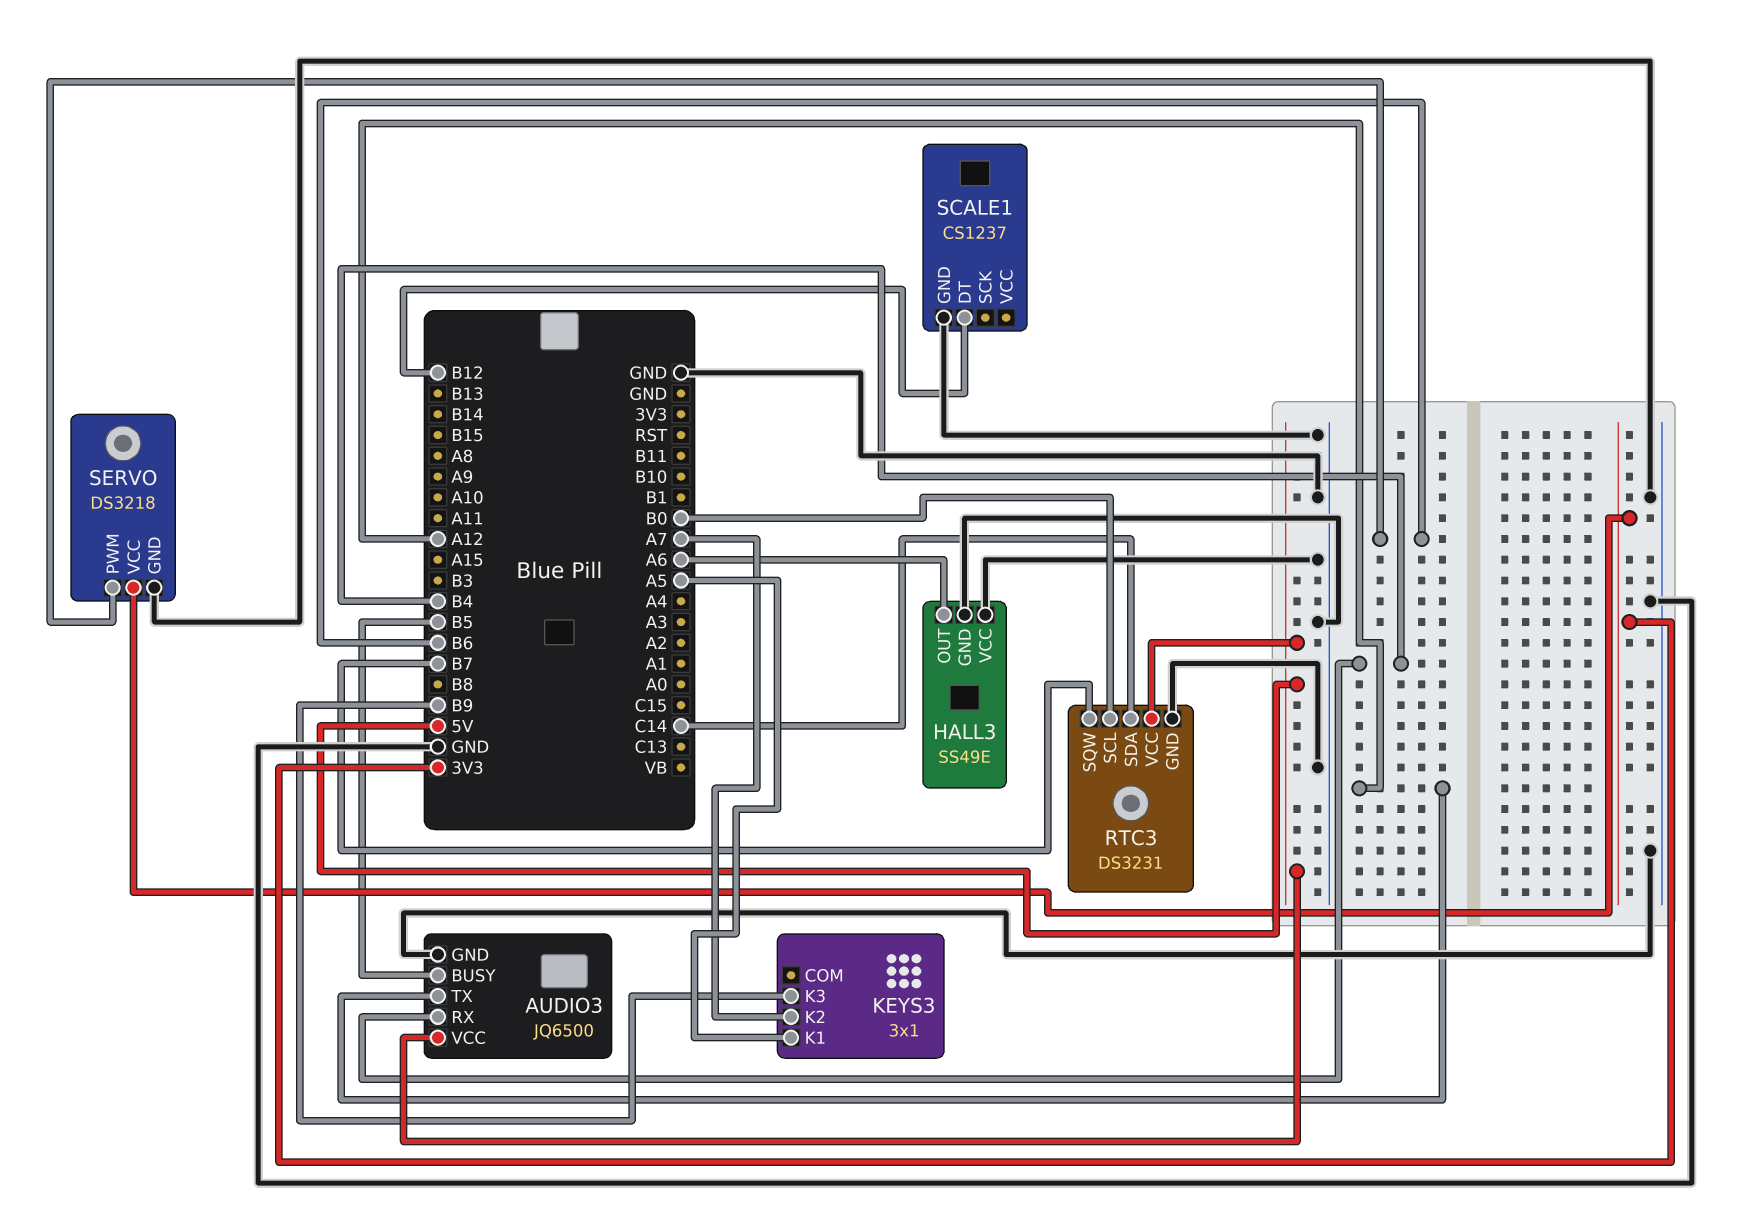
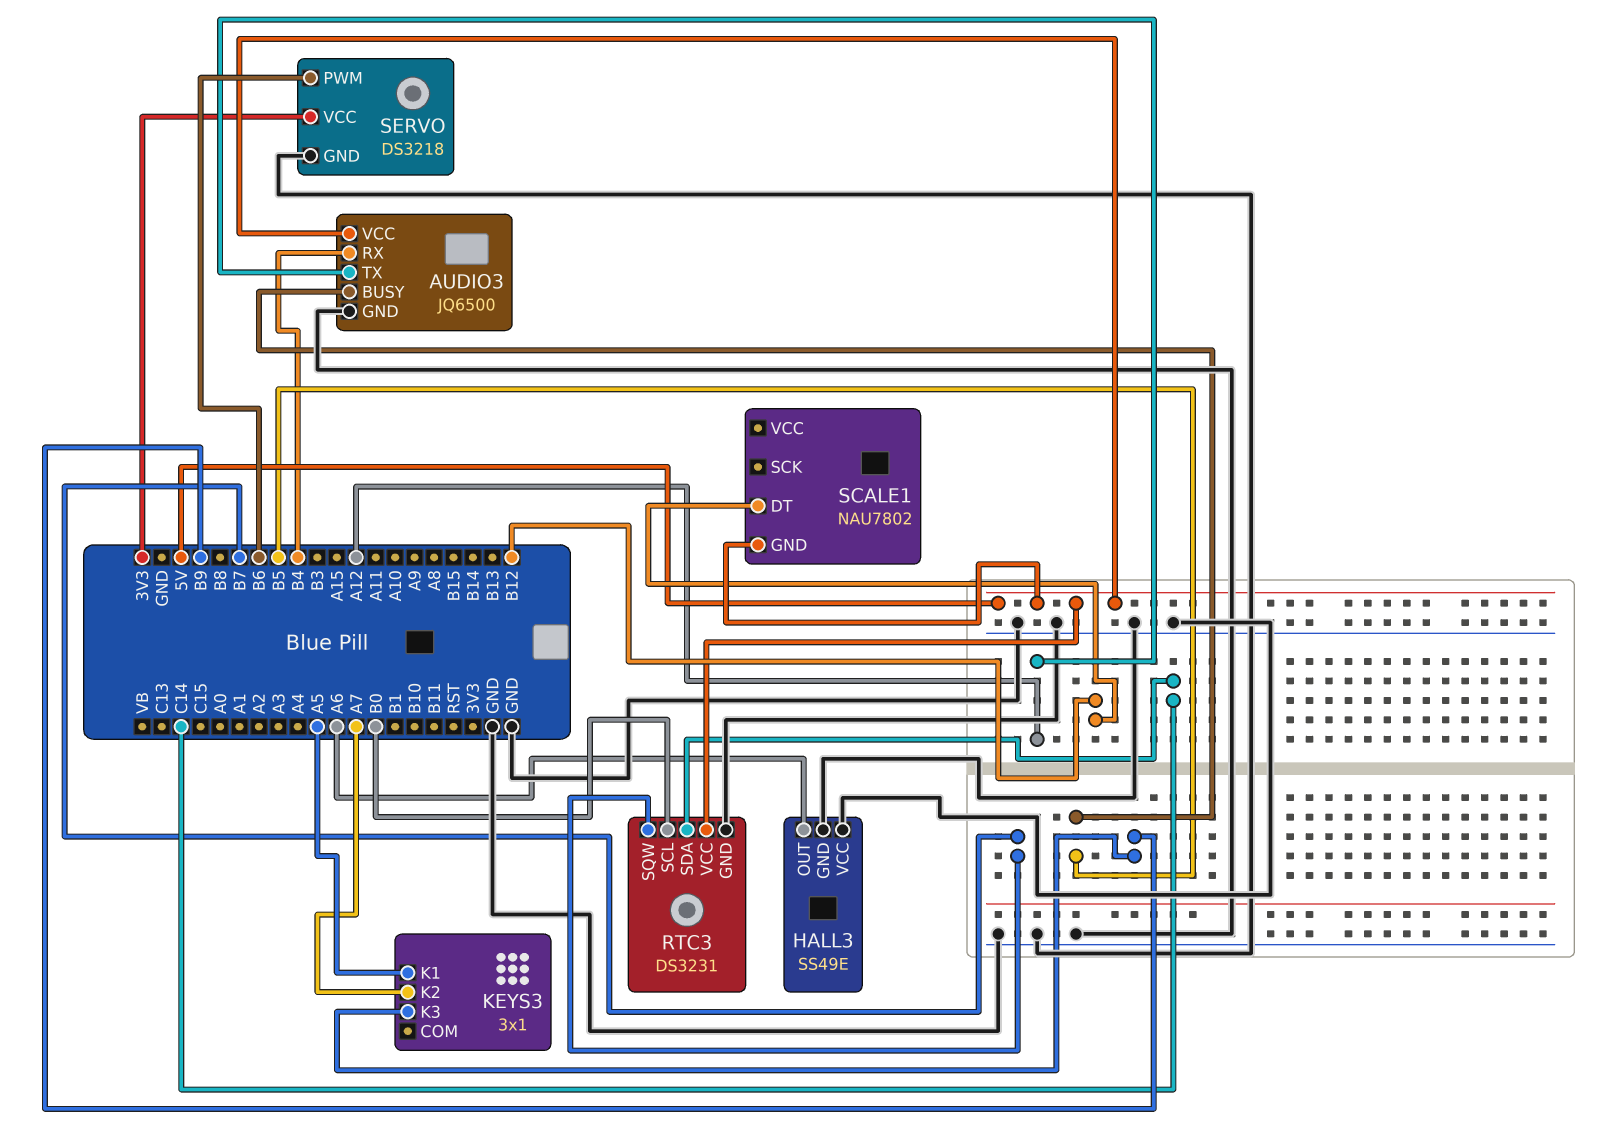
SCALE1: CS1237 -> NAU7802
SCALE1 pin GND: GND -> 5V

